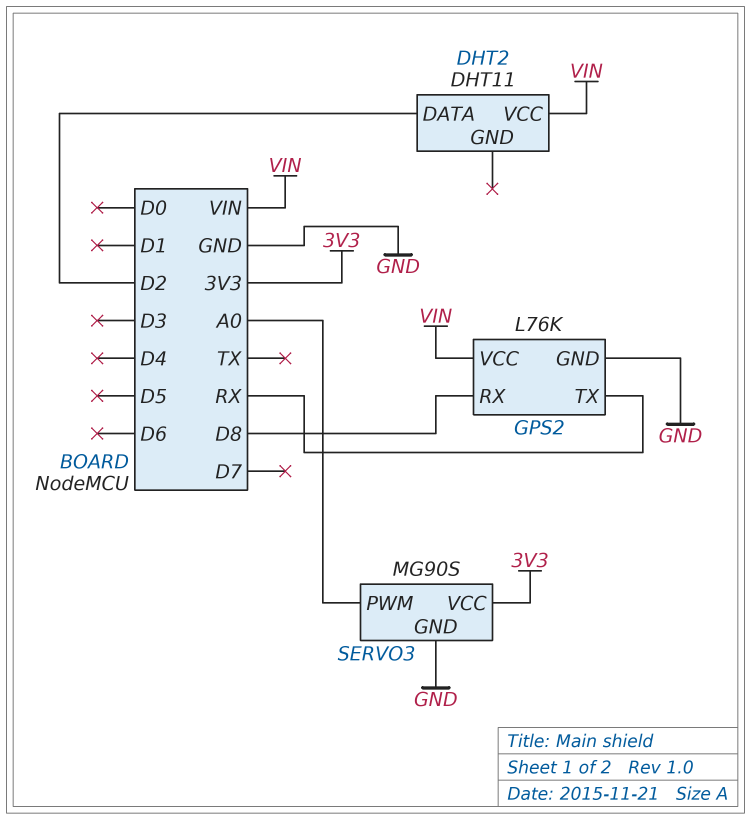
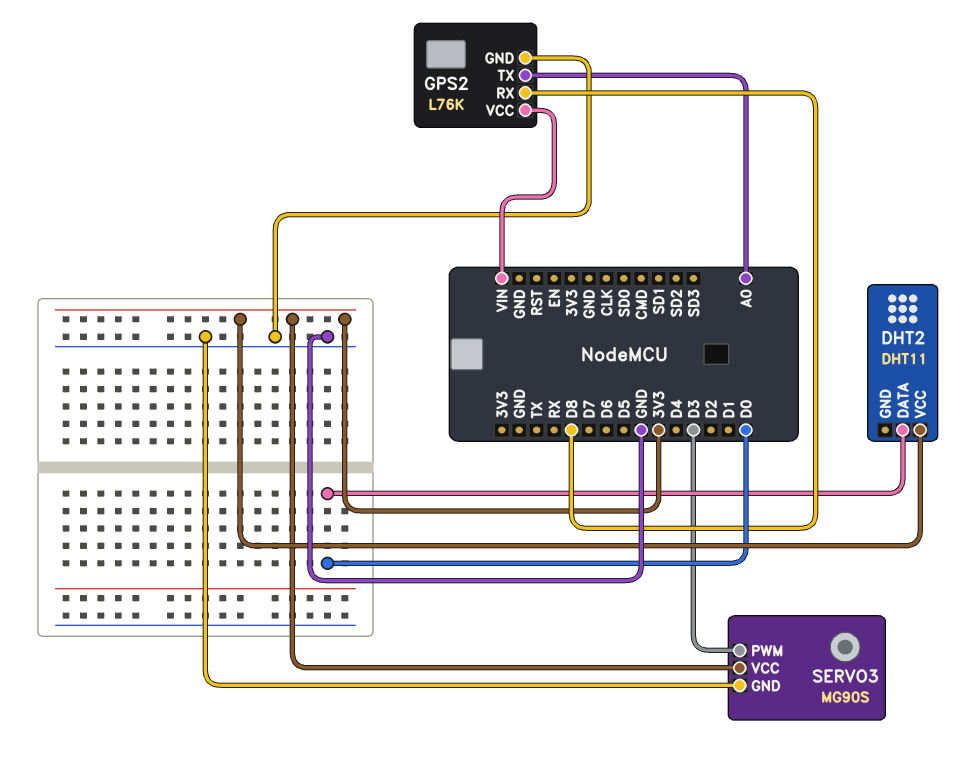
DHT2 pin DATA: D2 -> D0
DHT2 pin VCC: VIN -> 3V3
GPS2 pin TX: RX -> A0
SERVO3 pin PWM: A0 -> D3

